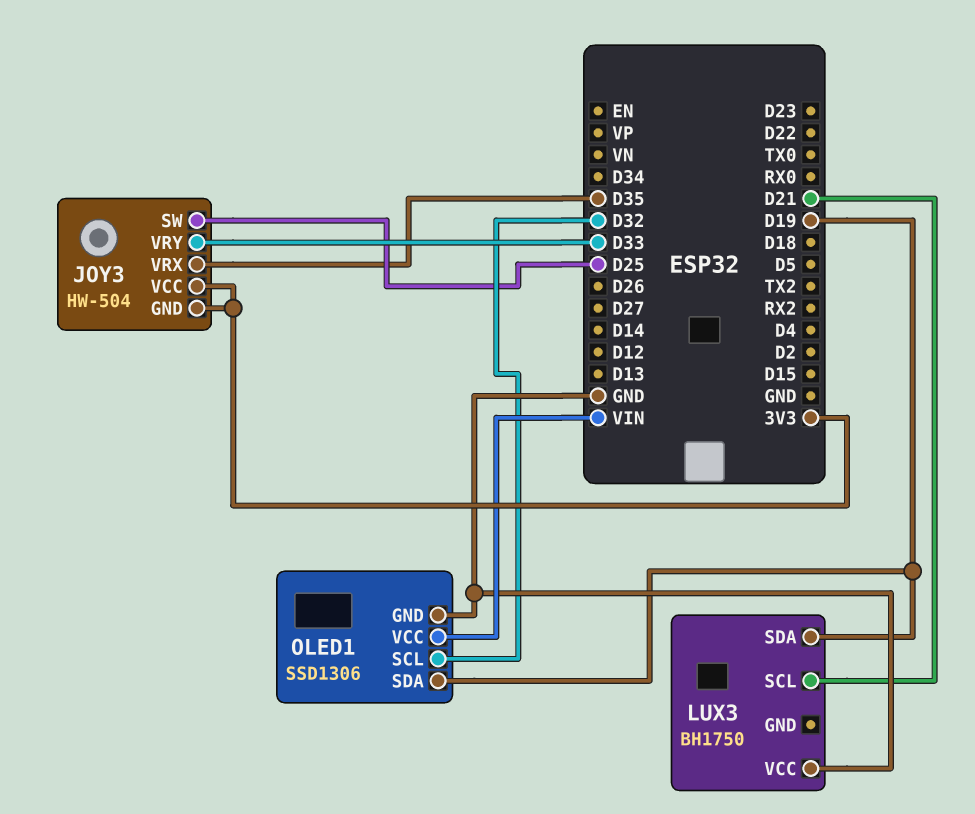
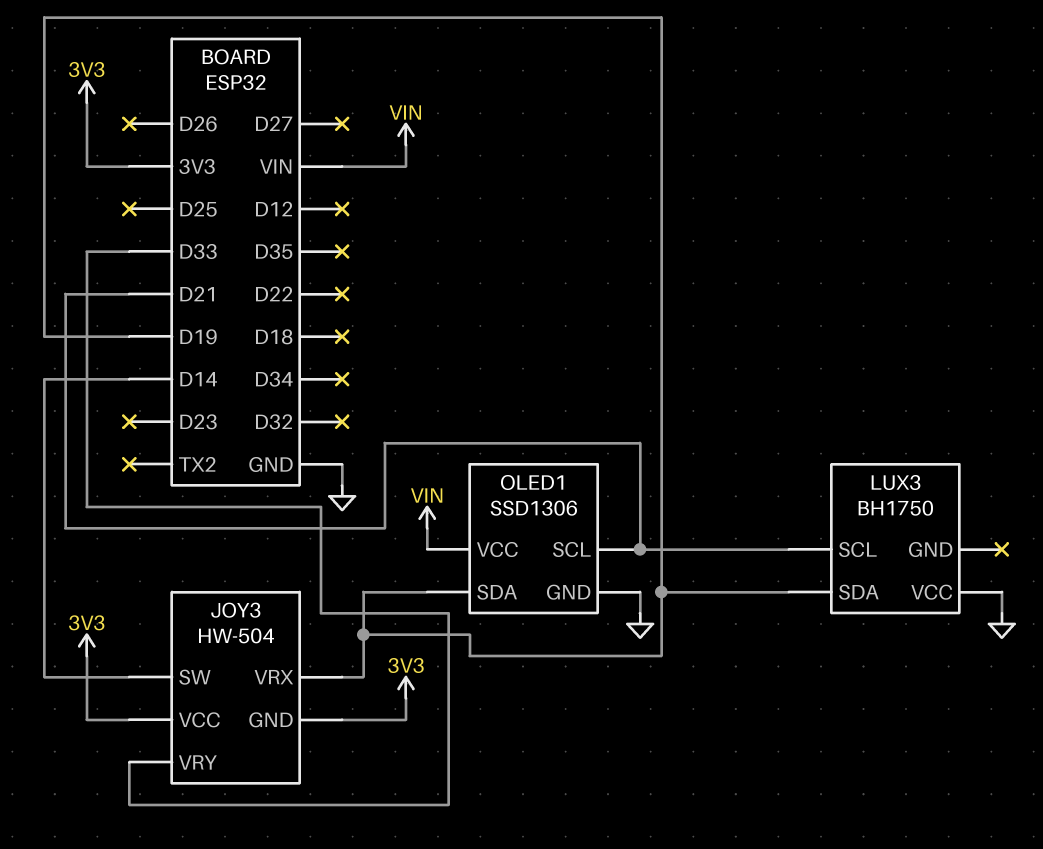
JOY3 pin SW: D25 -> D14
JOY3 pin VRX: D35 -> D19
OLED1 pin SCL: D32 -> D21

